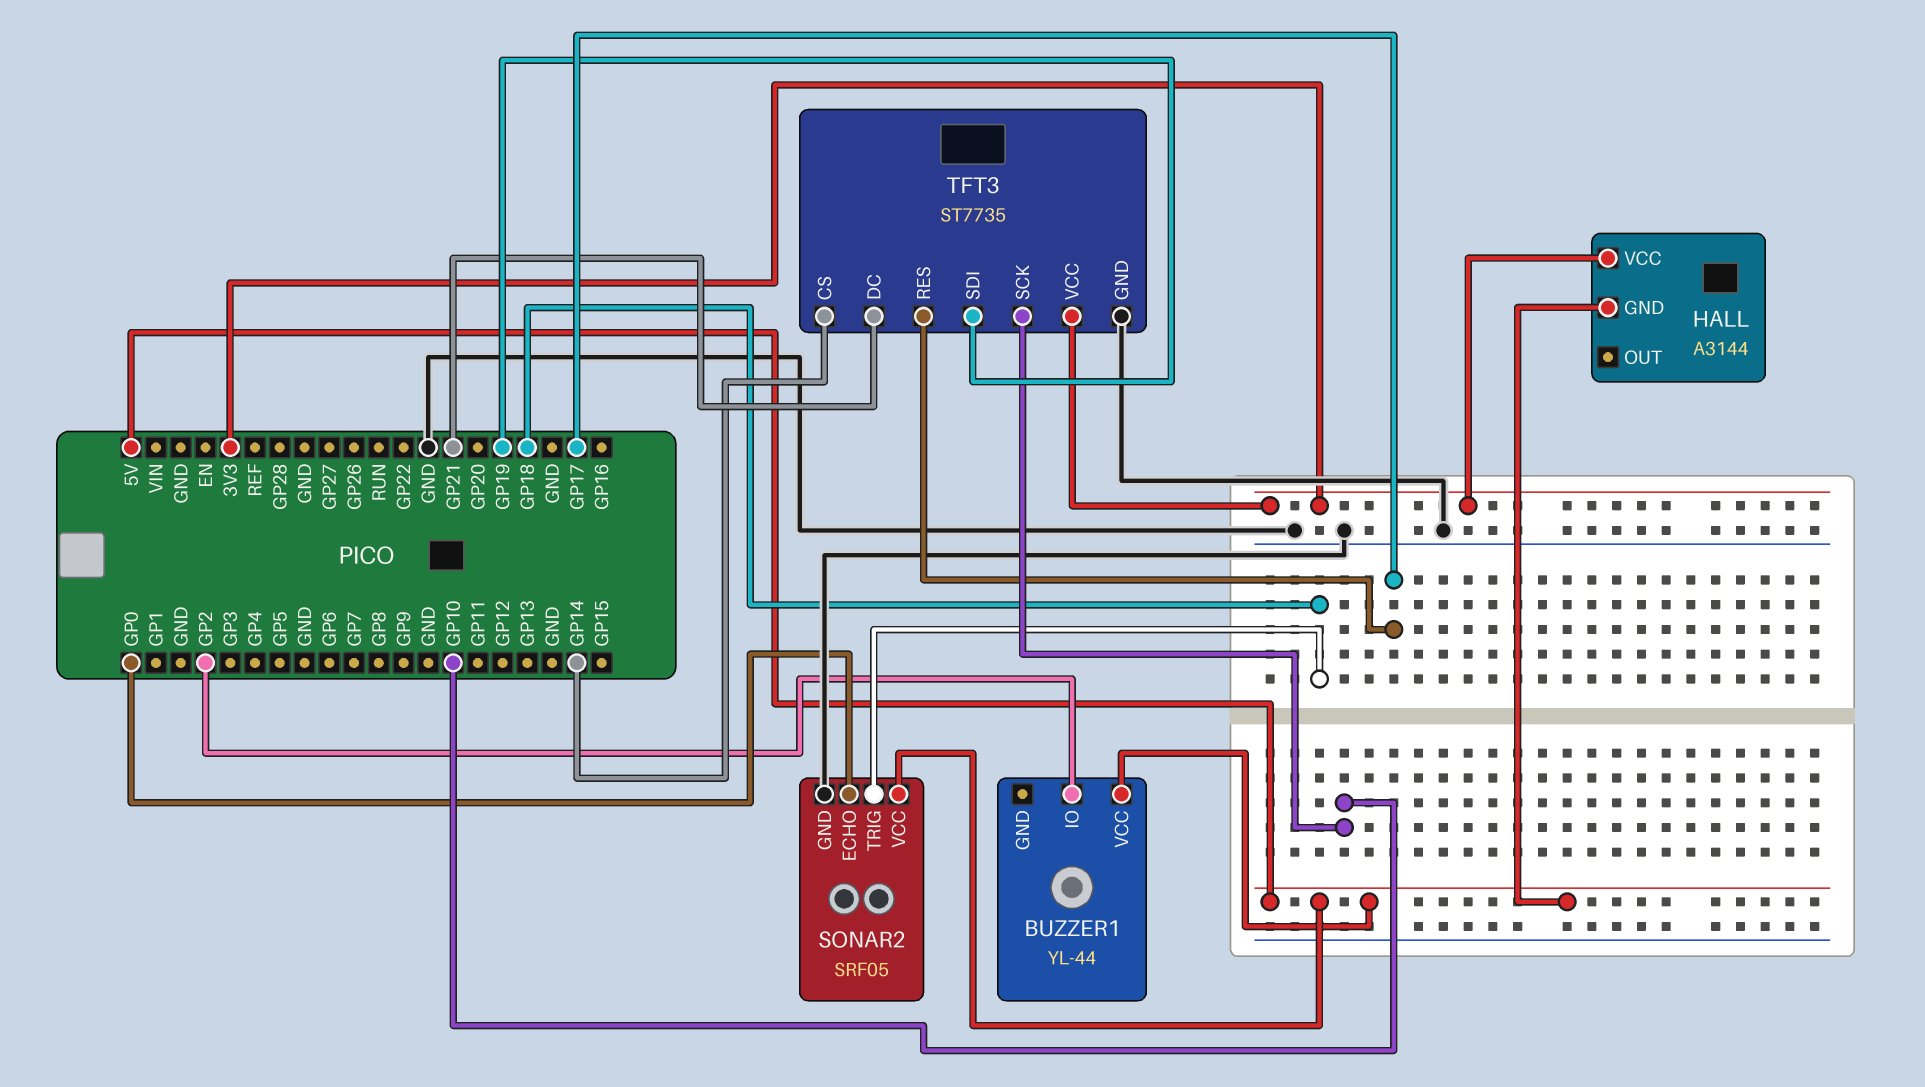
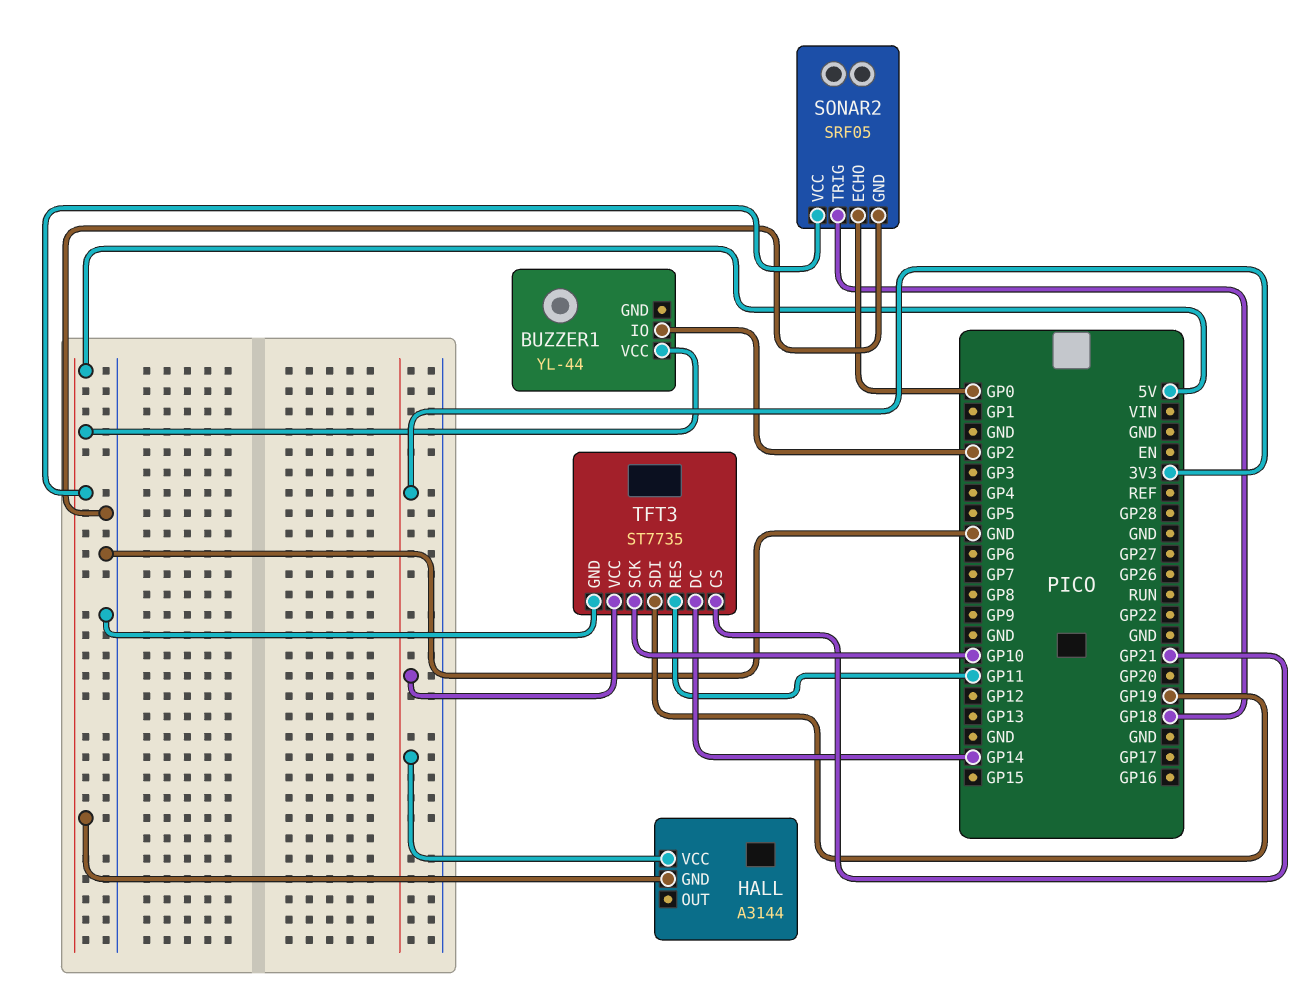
TFT3 pin CS: GP14 -> GP21
TFT3 pin DC: GP21 -> GP14
TFT3 pin RES: GP17 -> GP11

